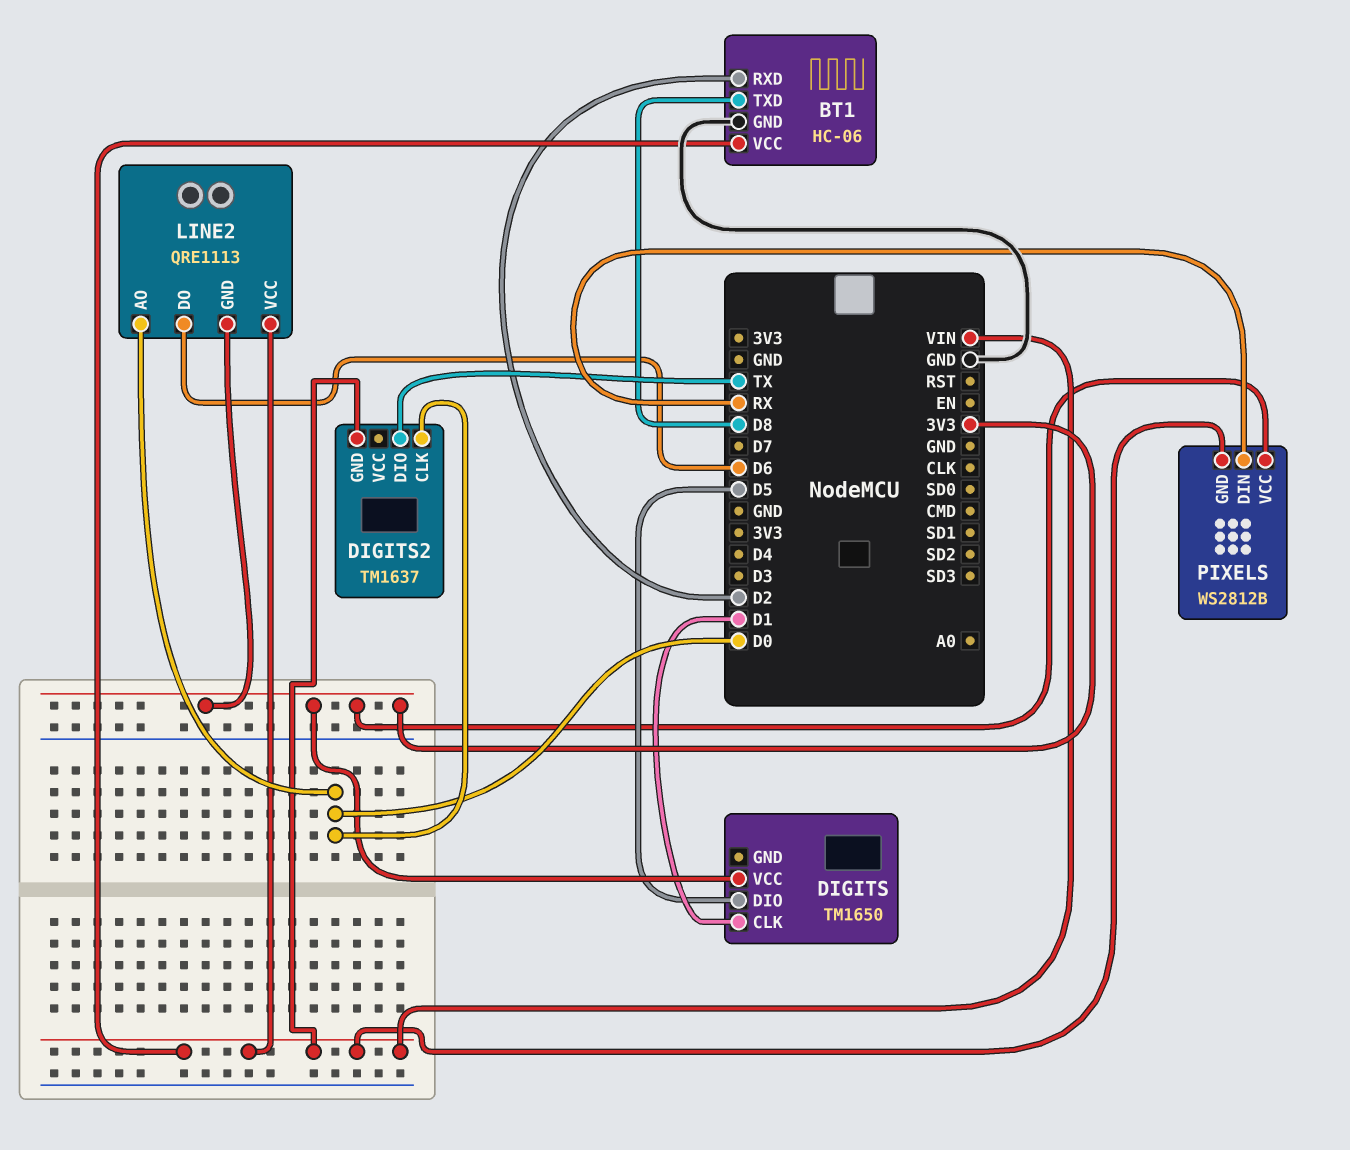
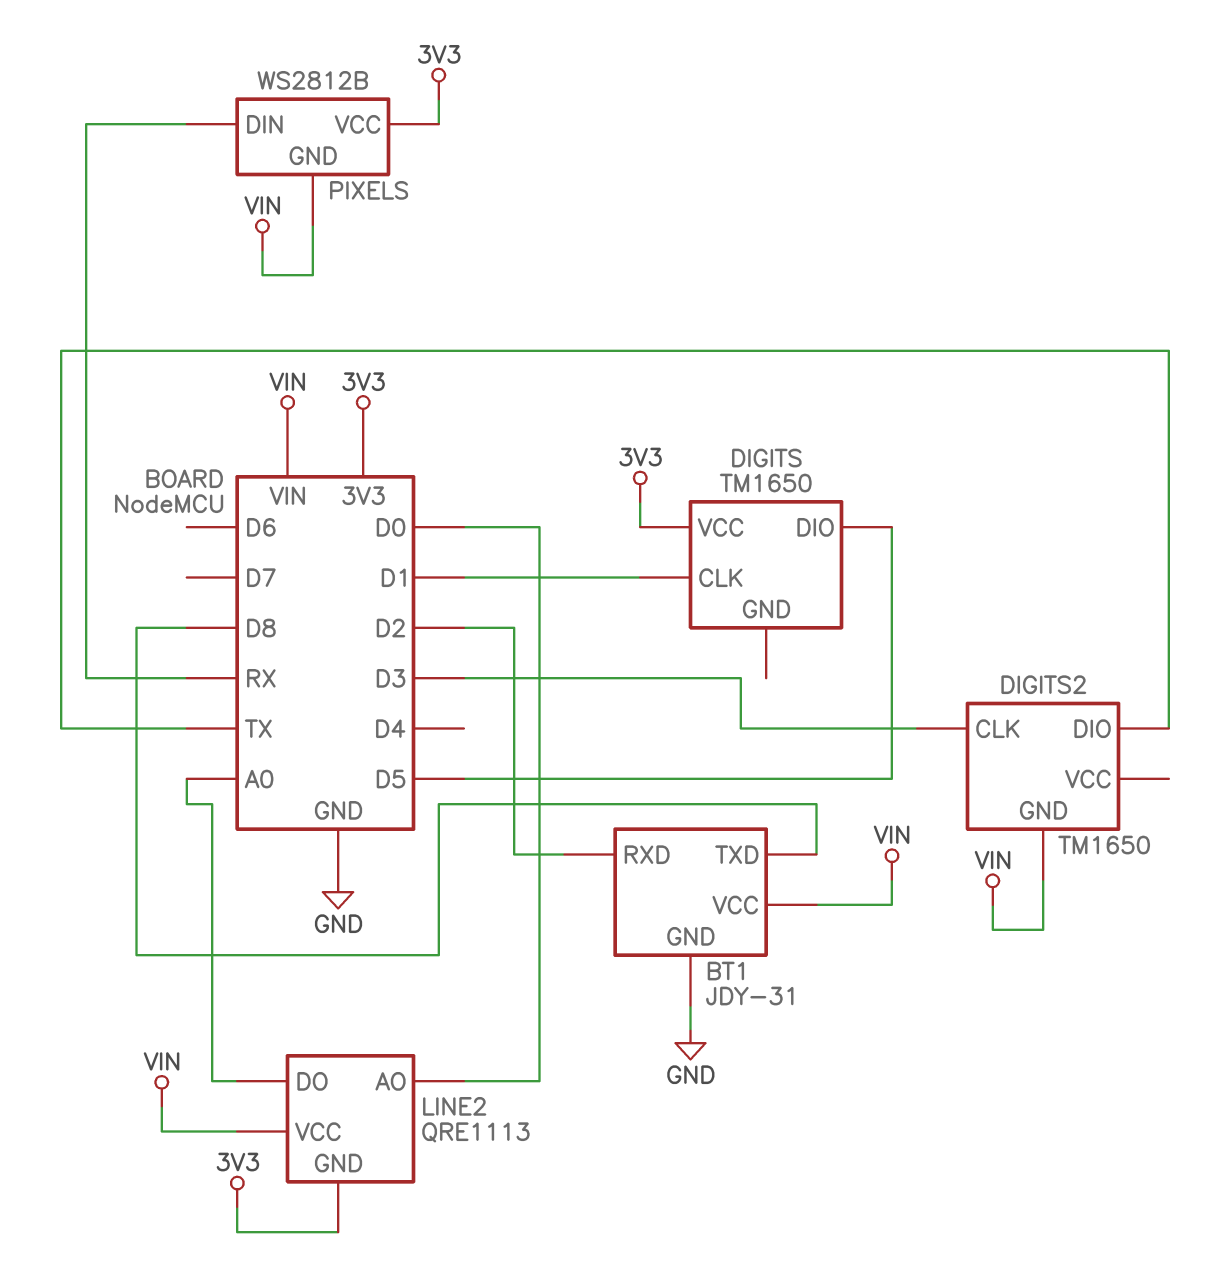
BT1: HC-06 -> JDY-31
DIGITS2: TM1637 -> TM1650
DIGITS2 pin CLK: D0 -> D3
LINE2 pin DO: D6 -> A0

